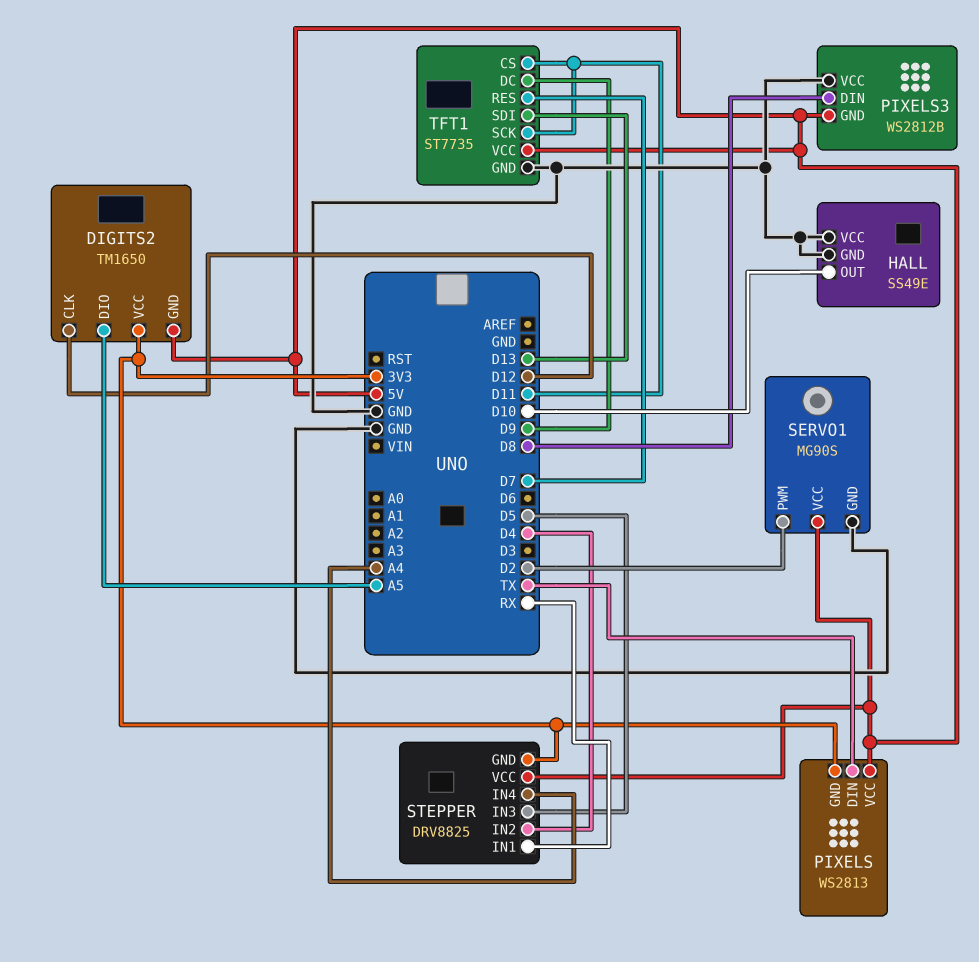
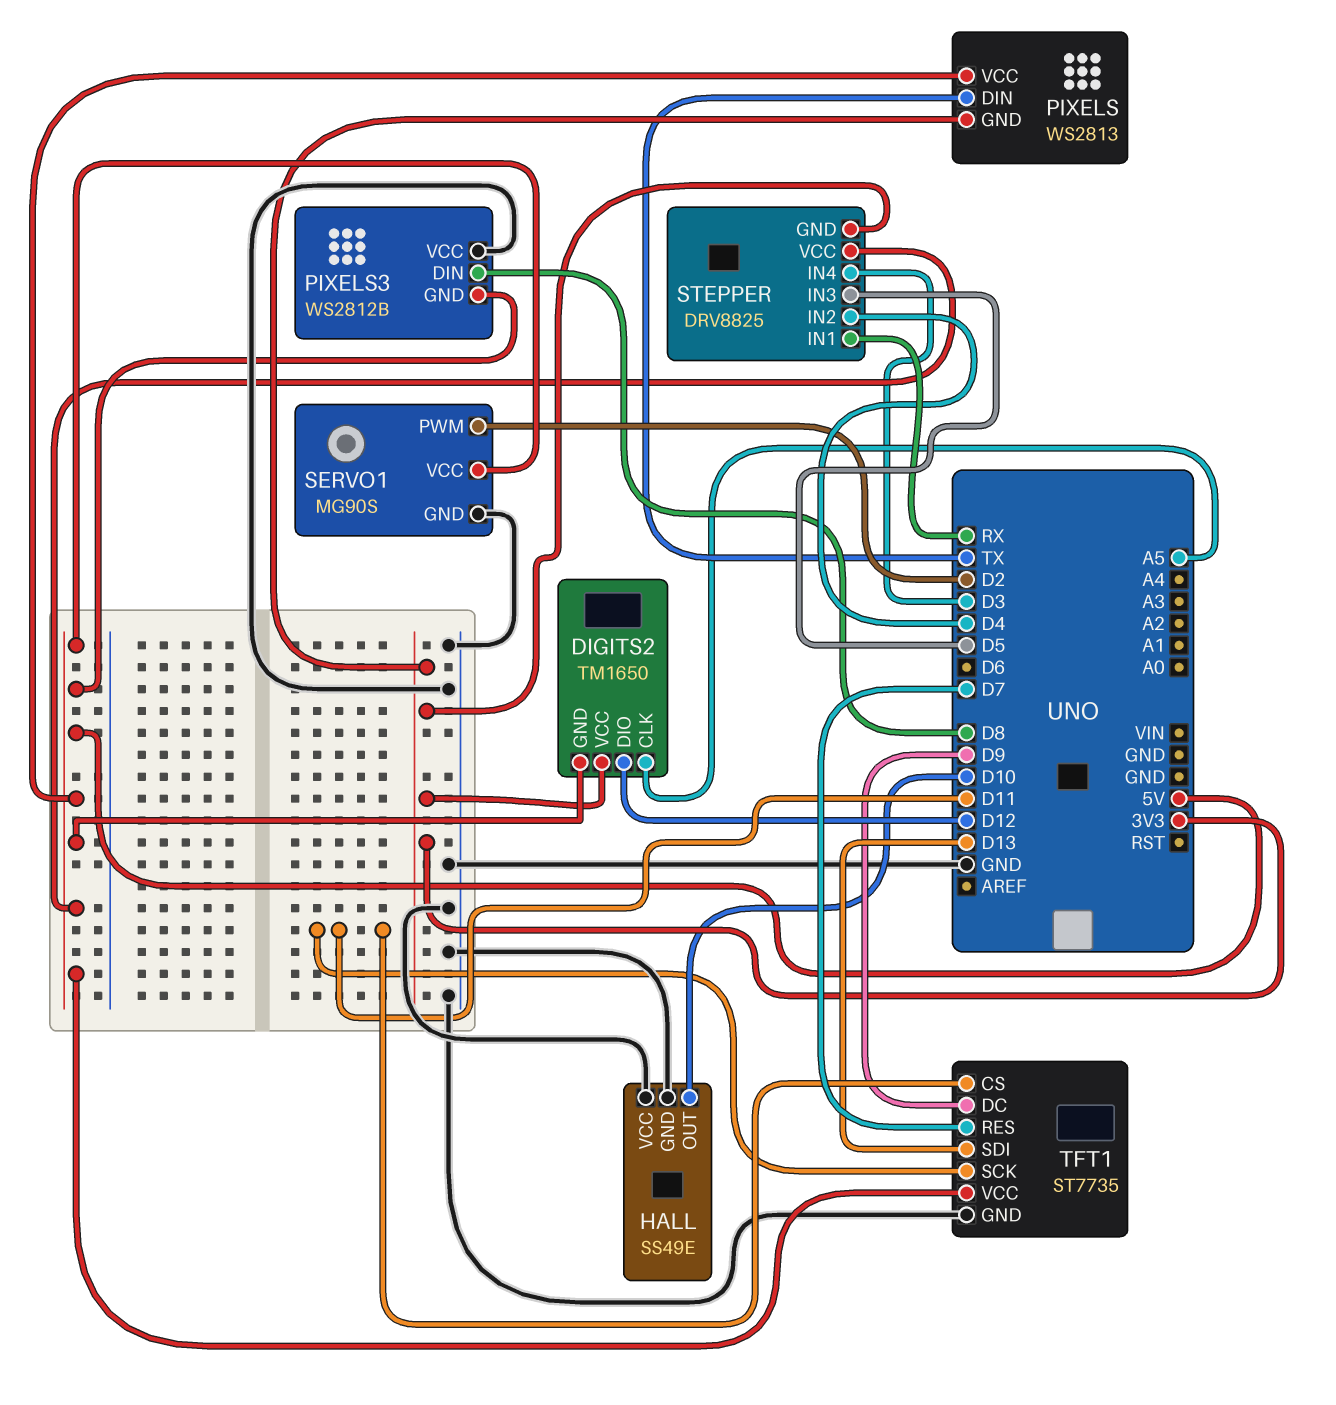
DIGITS2 pin CLK: D12 -> A5
DIGITS2 pin DIO: A5 -> D12
STEPPER pin IN4: A4 -> D3

